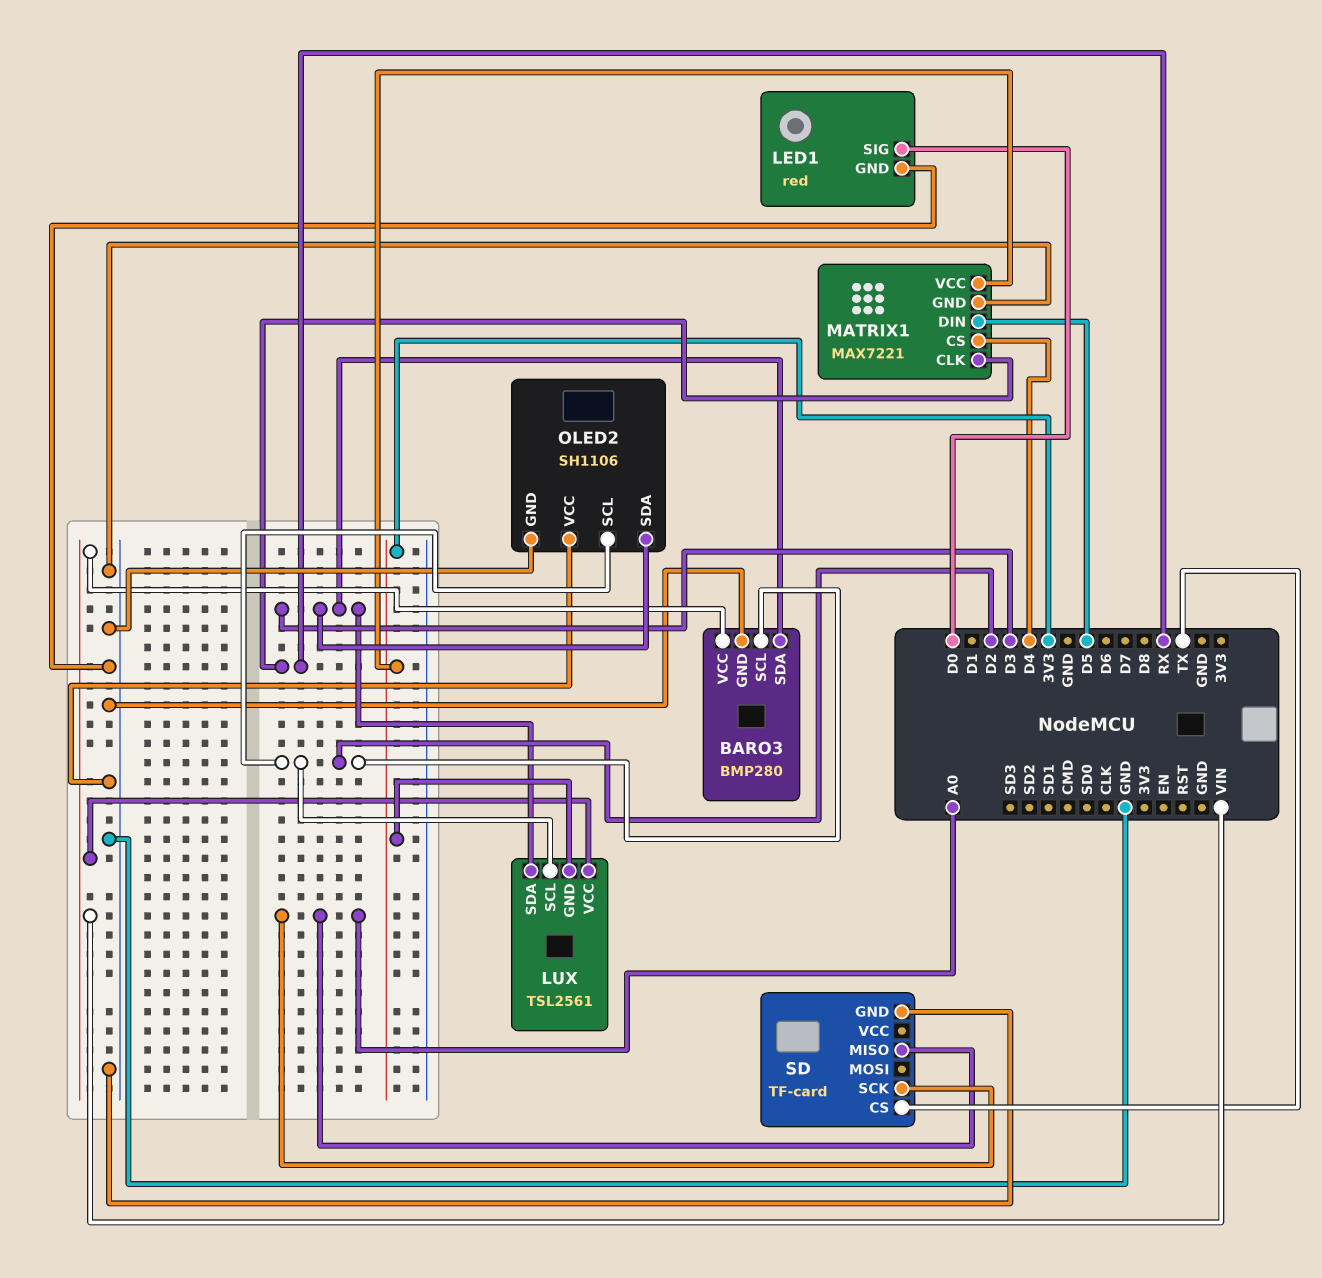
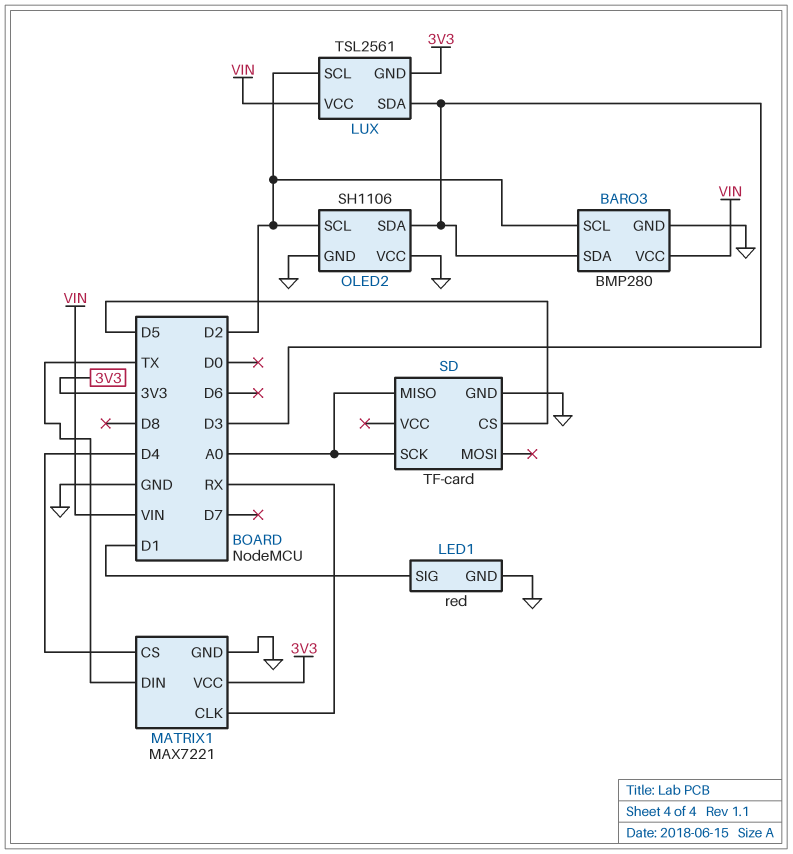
LED1 pin SIG: D0 -> D1
MATRIX1 pin DIN: D5 -> TX
SD pin CS: TX -> D5

